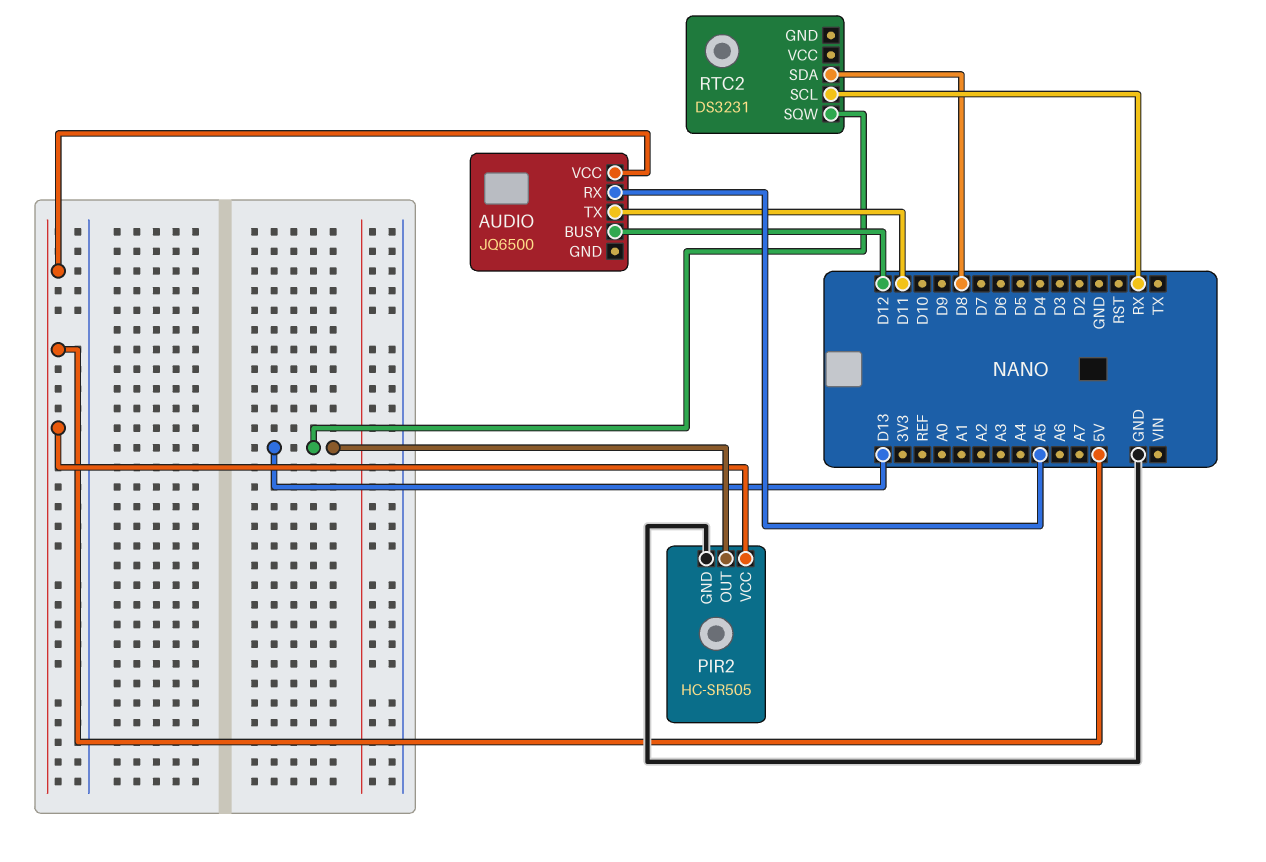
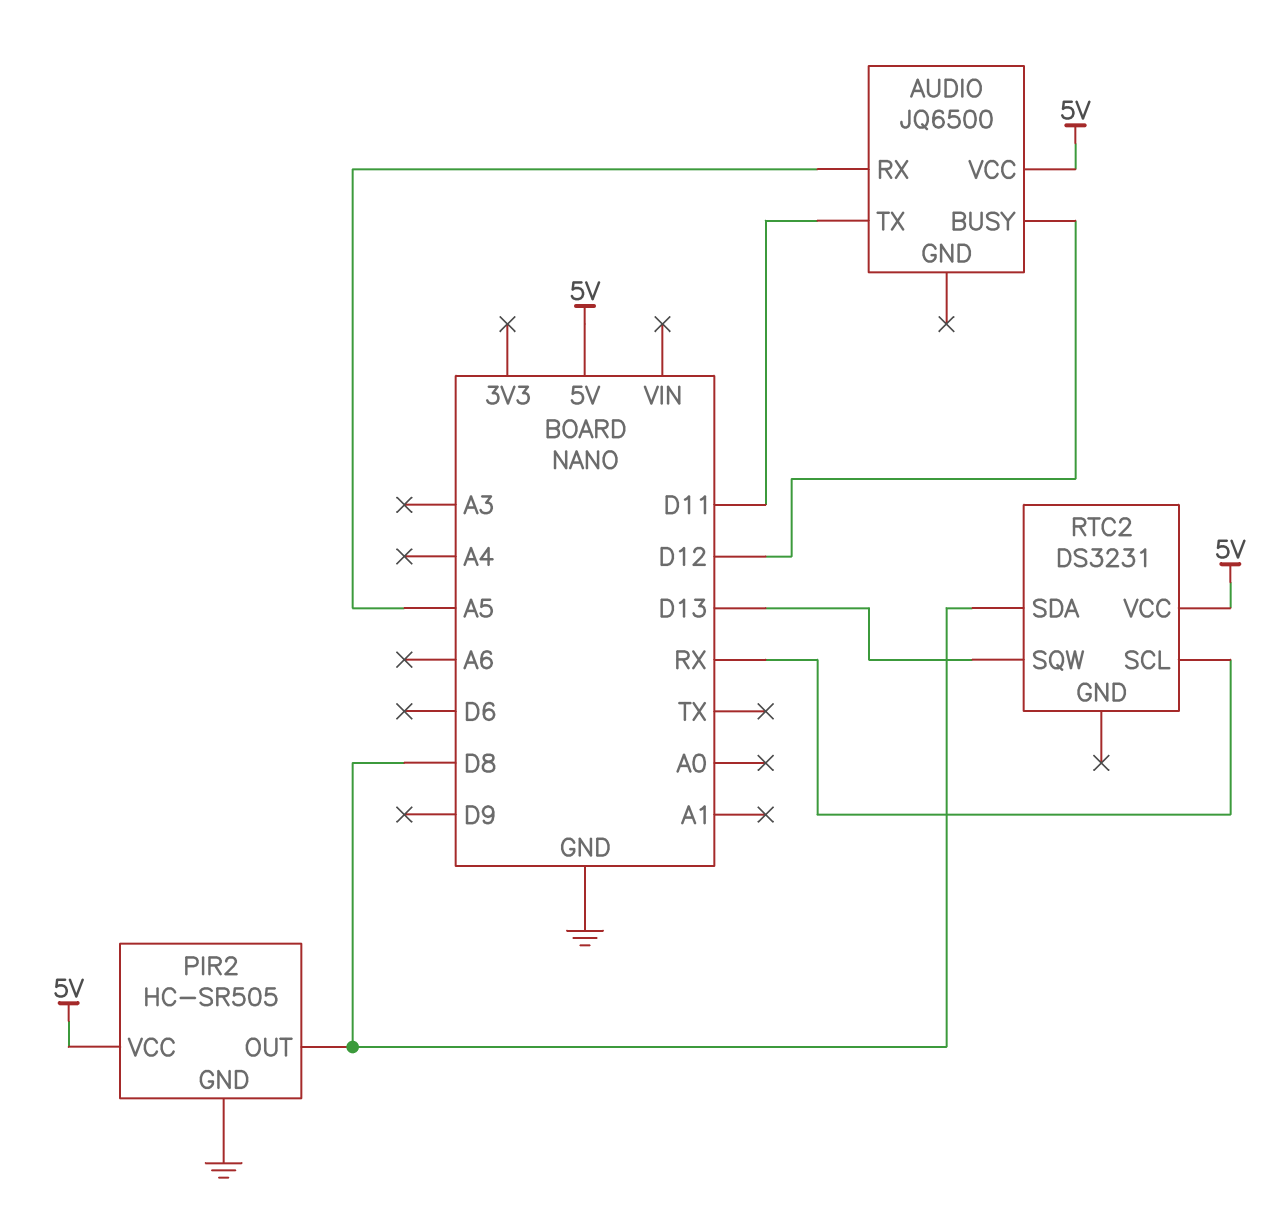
PIR2 pin OUT: D13 -> D8
RTC2 pin VCC: none -> 5V

